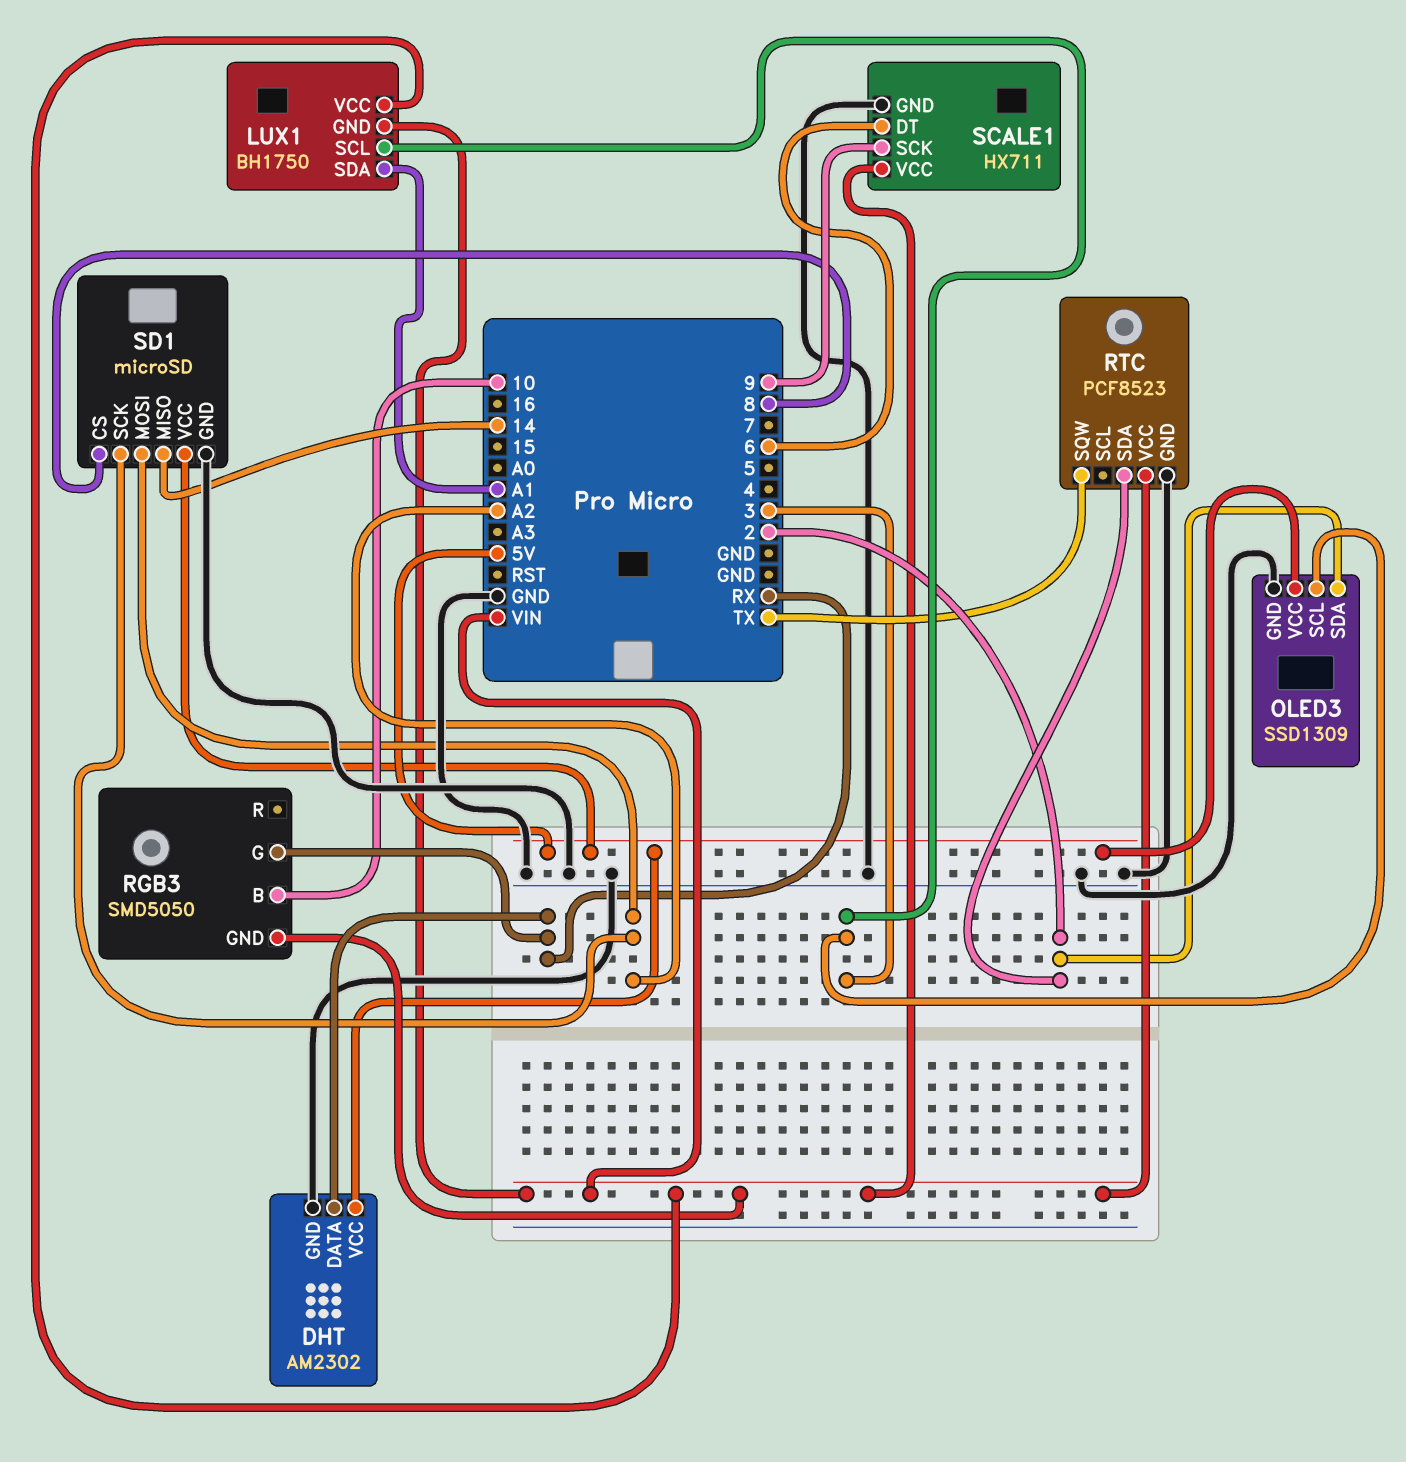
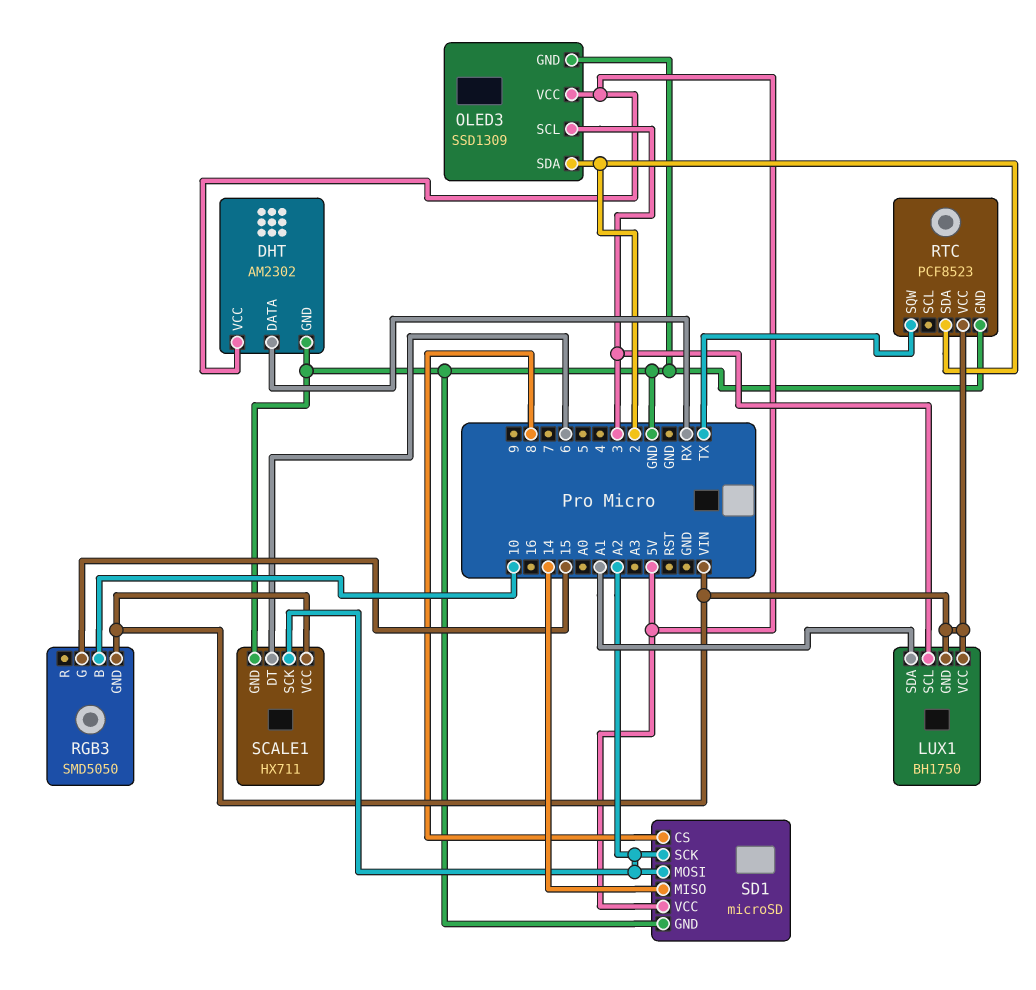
RGB3 pin G: RX -> 15
SCALE1 pin SCK: 9 -> A2

